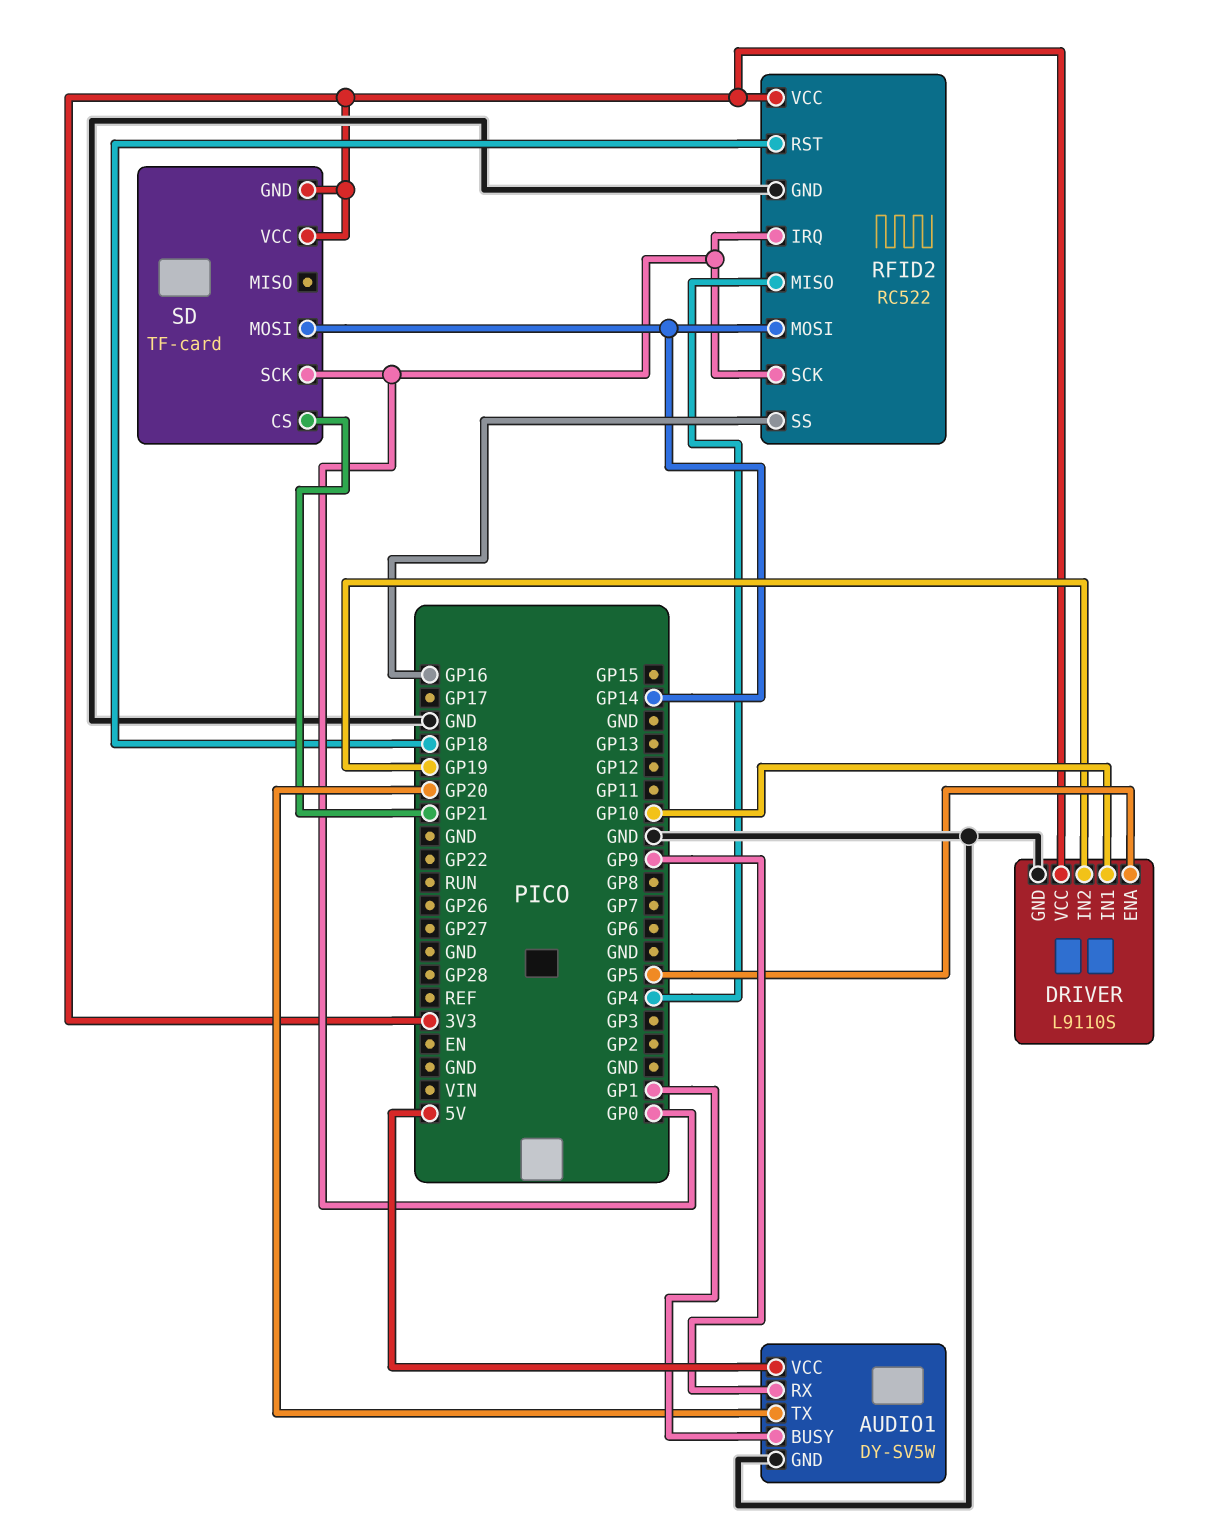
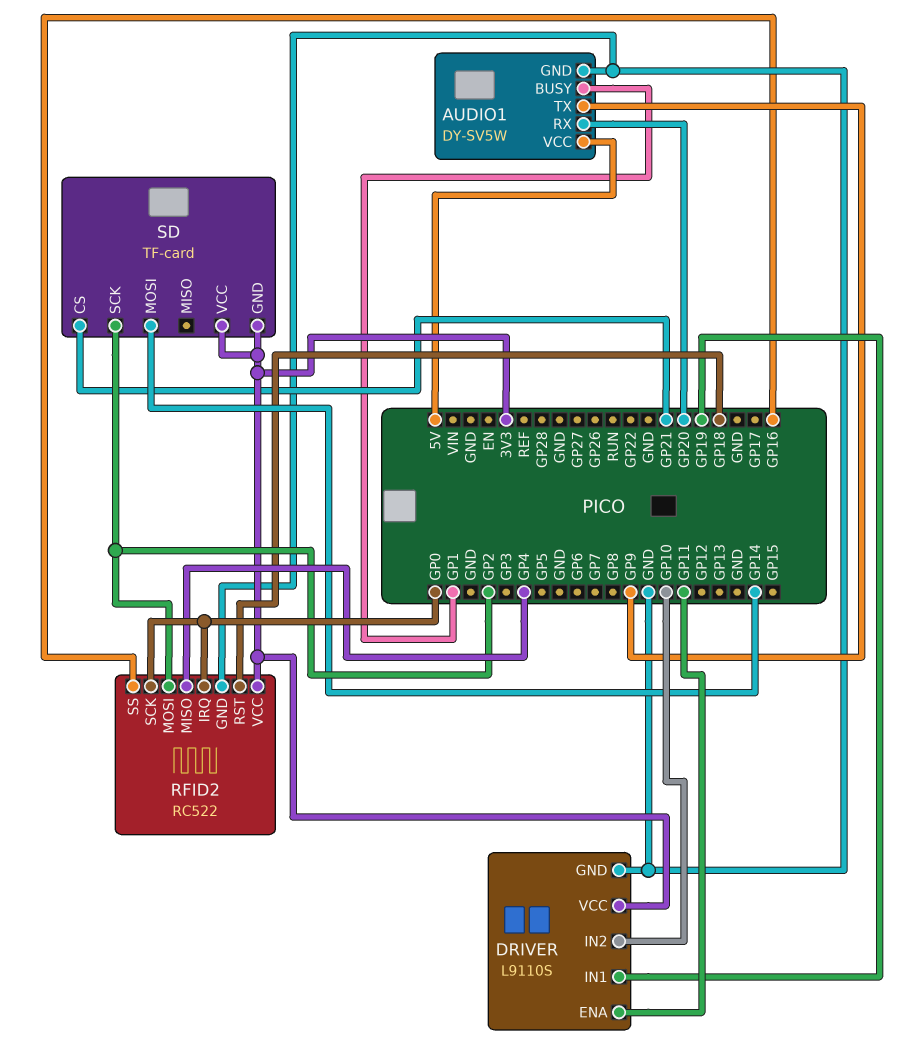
AUDIO1 pin RX: GP9 -> GP20
AUDIO1 pin TX: GP20 -> GP9
DRIVER pin ENA: GP5 -> GP11
DRIVER pin IN1: GP10 -> GP19
DRIVER pin IN2: GP19 -> GP10
RFID2 pin MOSI: GP14 -> GP2
SD pin SCK: GP0 -> GP2

